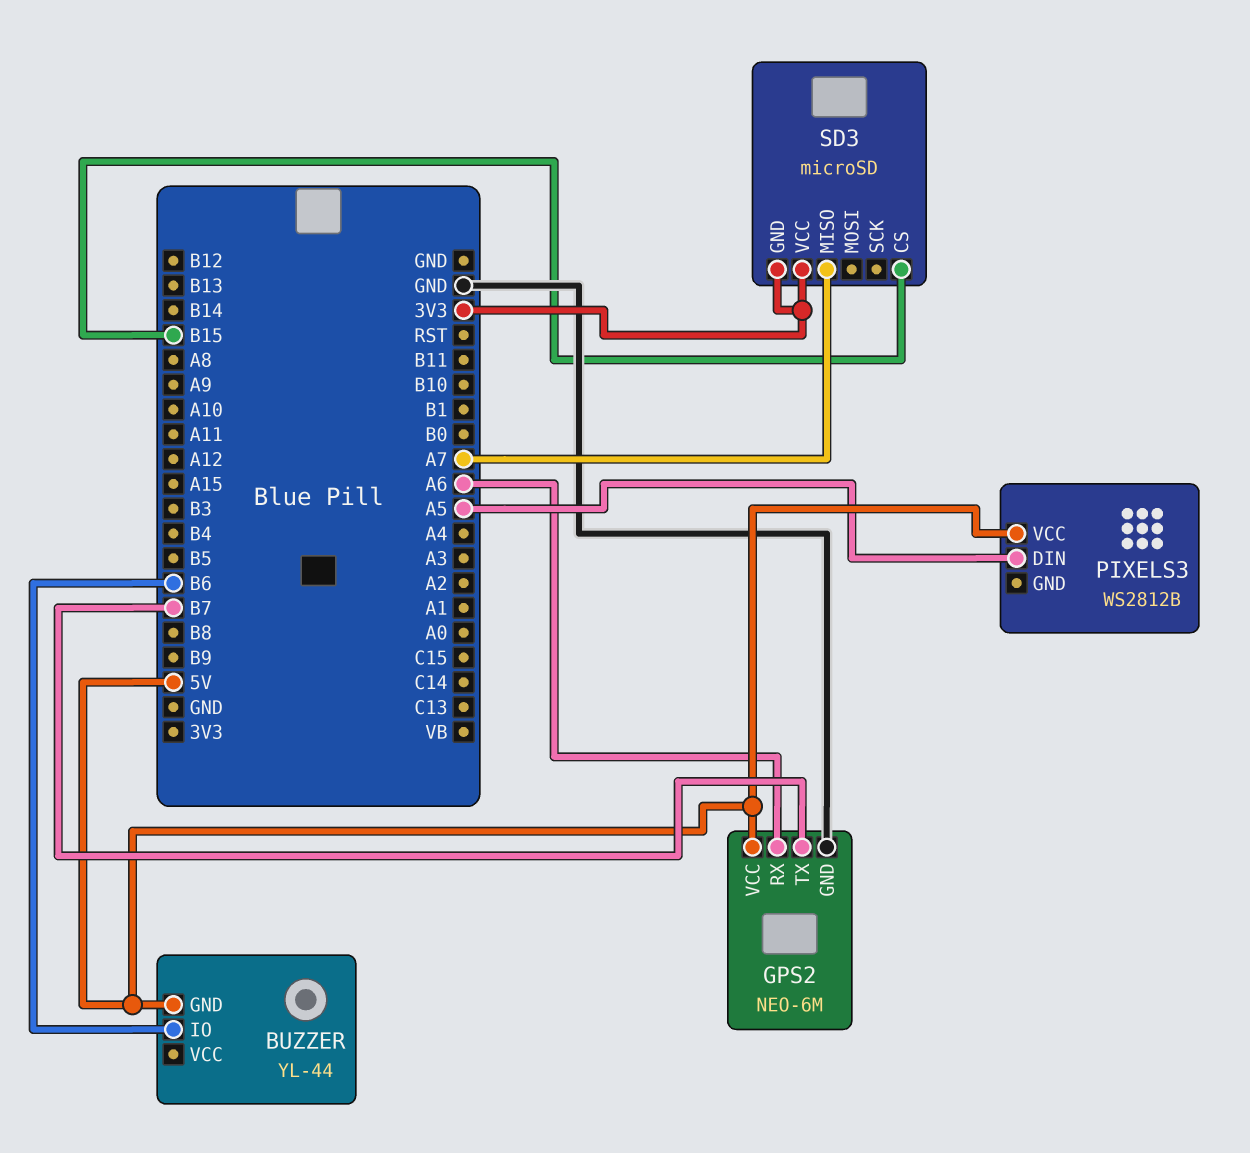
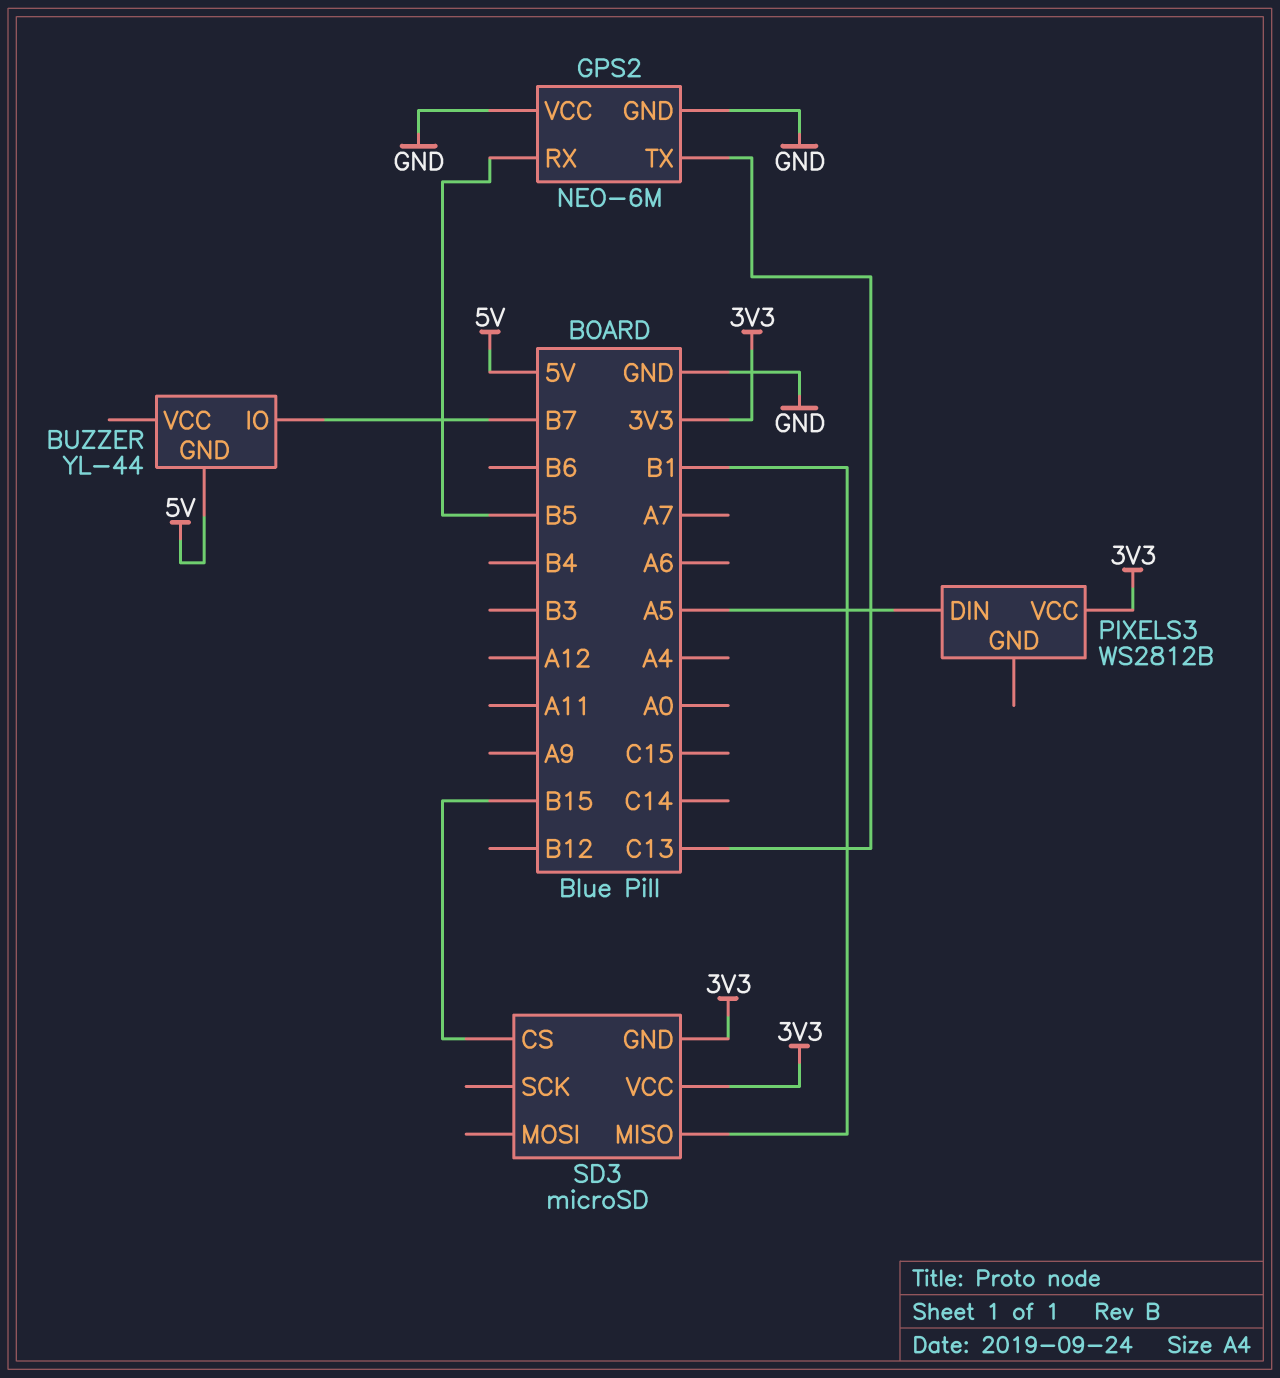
BUZZER pin IO: B6 -> B7
GPS2 pin RX: A6 -> B5
GPS2 pin TX: B7 -> C13
GPS2 pin VCC: 5V -> GND
PIXELS3 pin VCC: 5V -> 3V3
SD3 pin MISO: A7 -> B1

